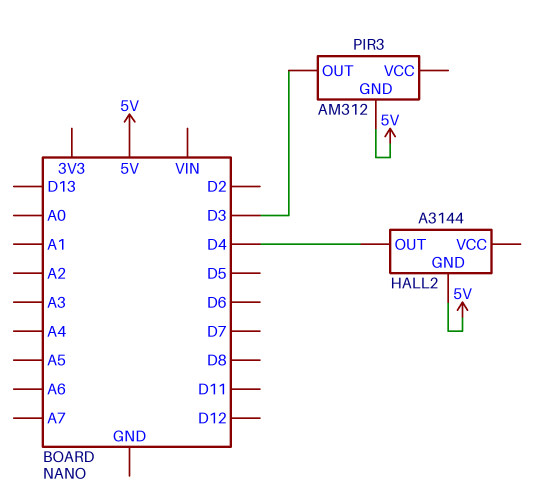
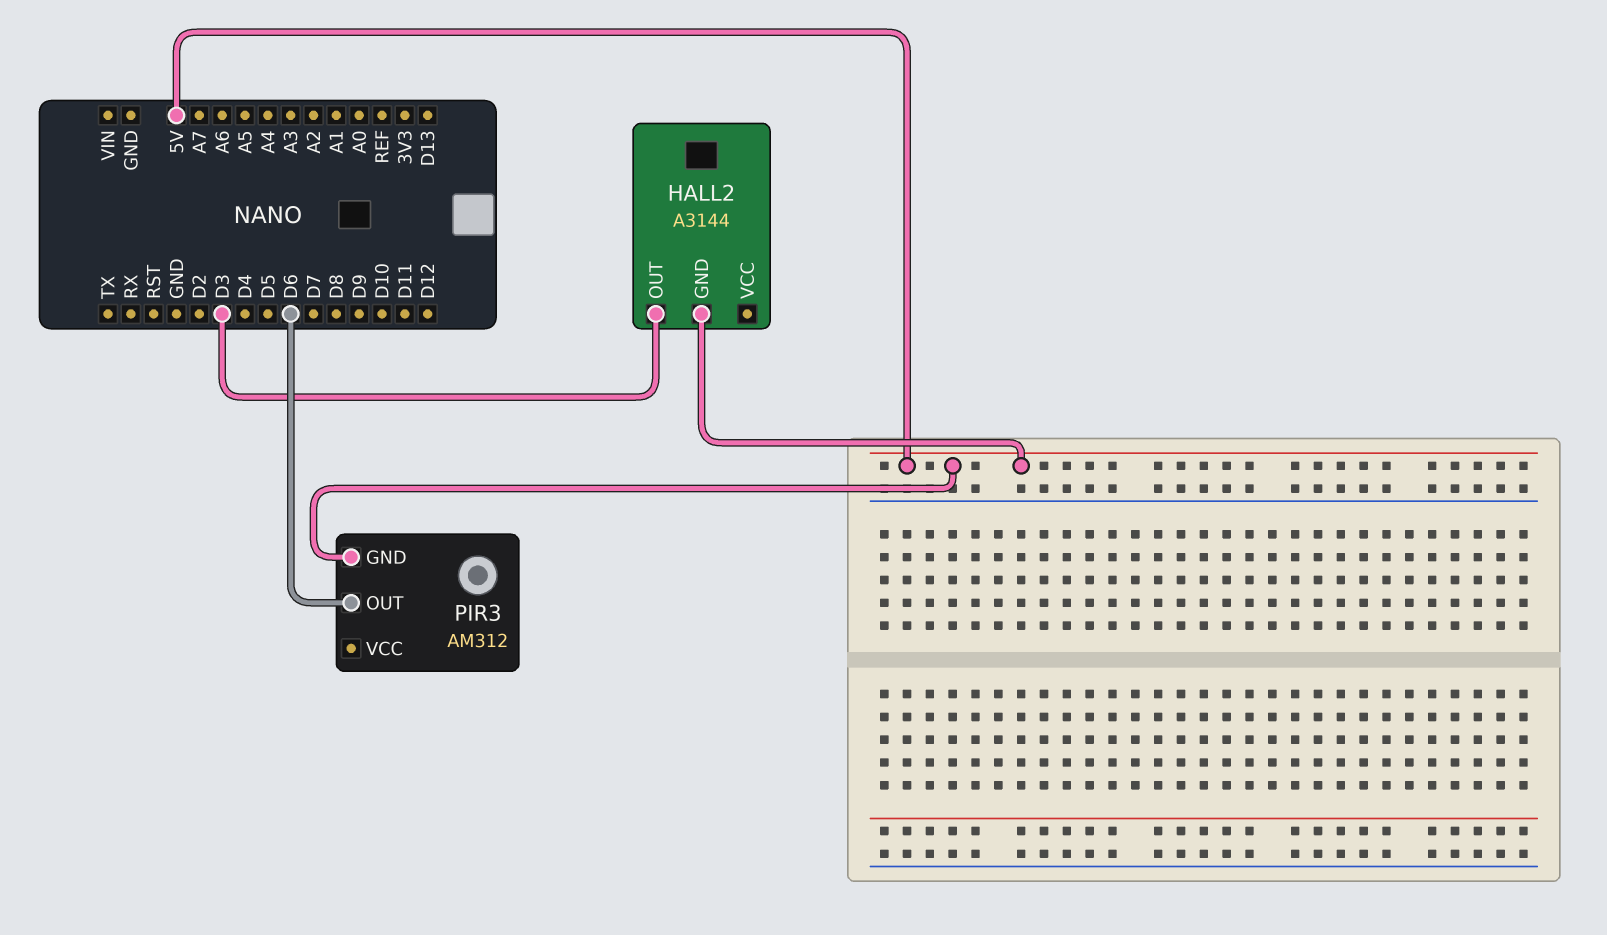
HALL2 pin OUT: D4 -> D3
PIR3 pin OUT: D3 -> D6

